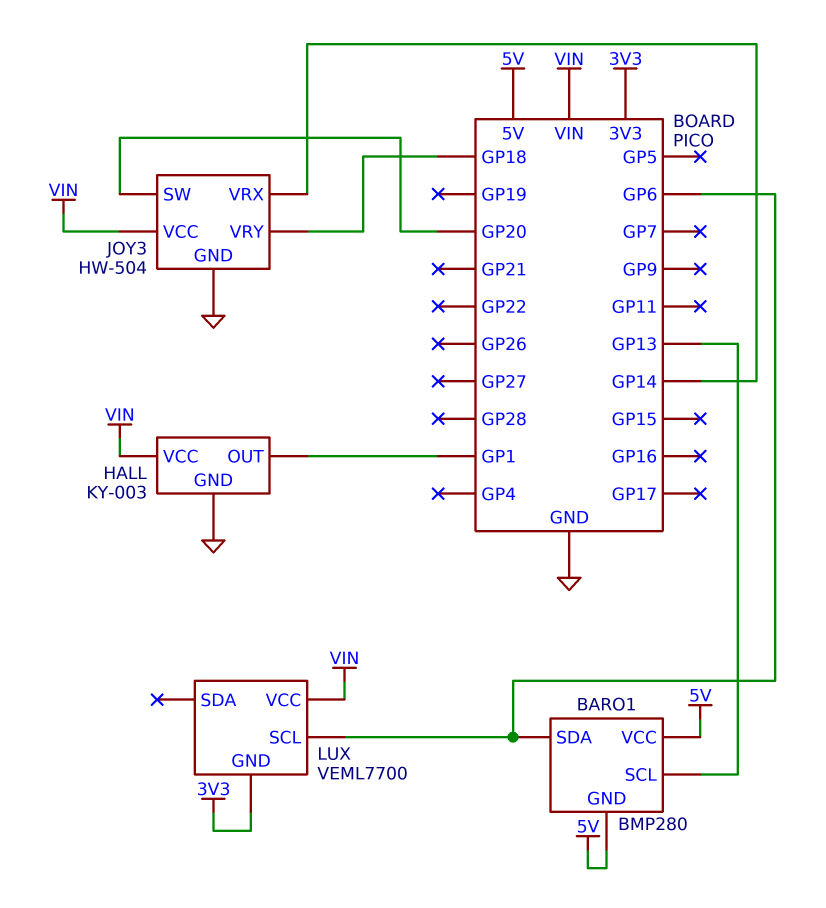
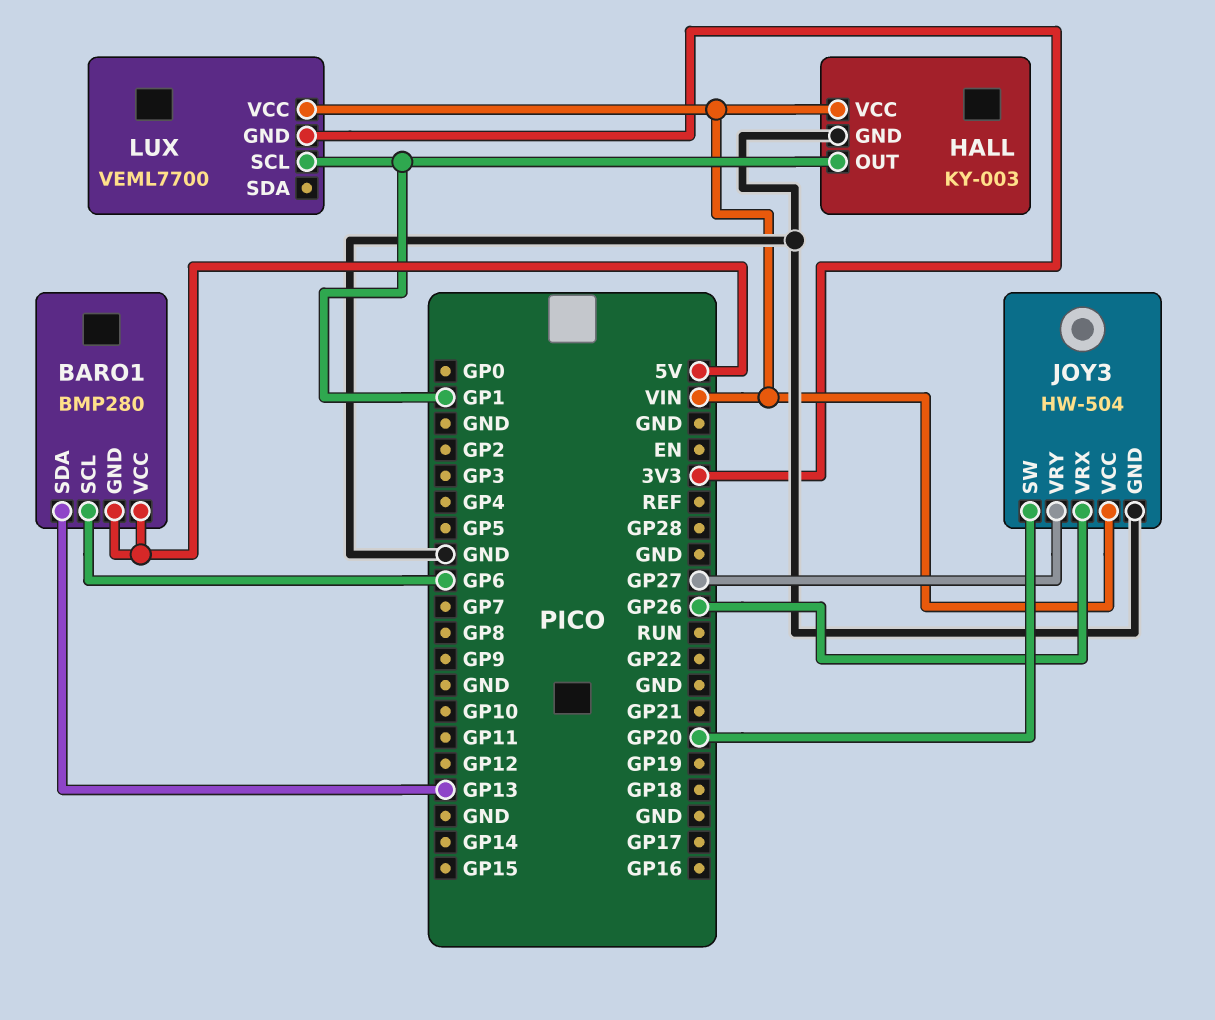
BARO1 pin SCL: GP13 -> GP6
BARO1 pin SDA: GP6 -> GP13
JOY3 pin VRX: GP14 -> GP26
JOY3 pin VRY: GP18 -> GP27
LUX pin SCL: GP6 -> GP1

